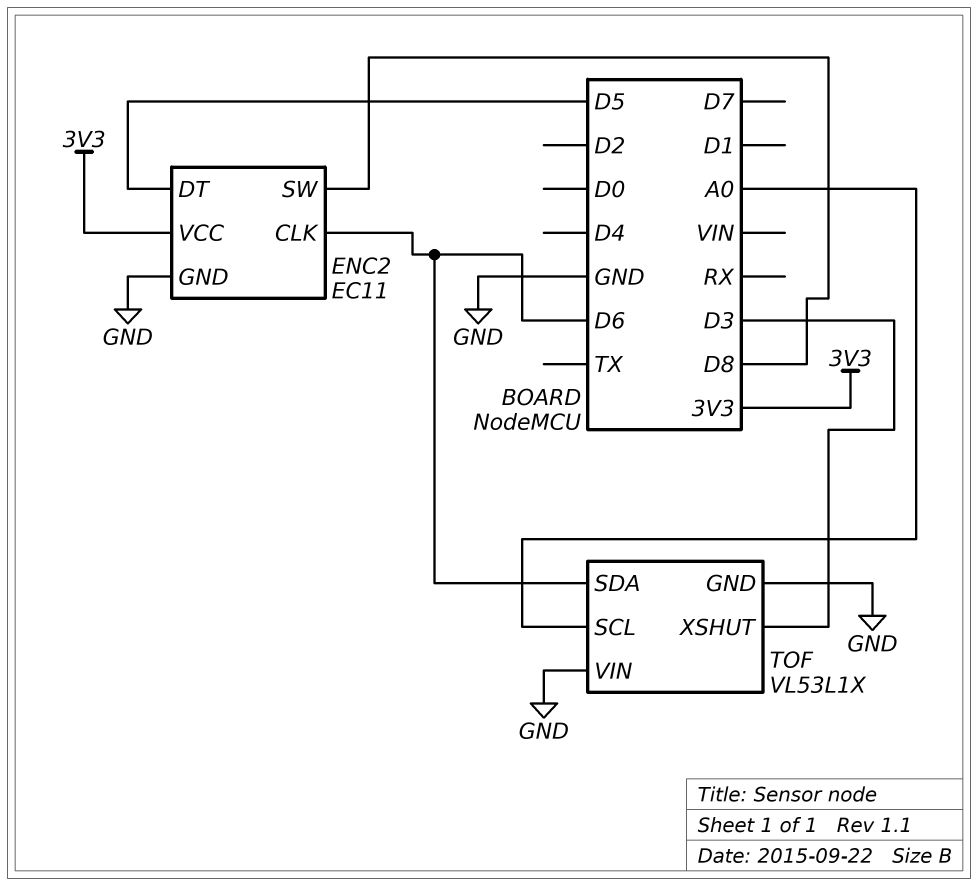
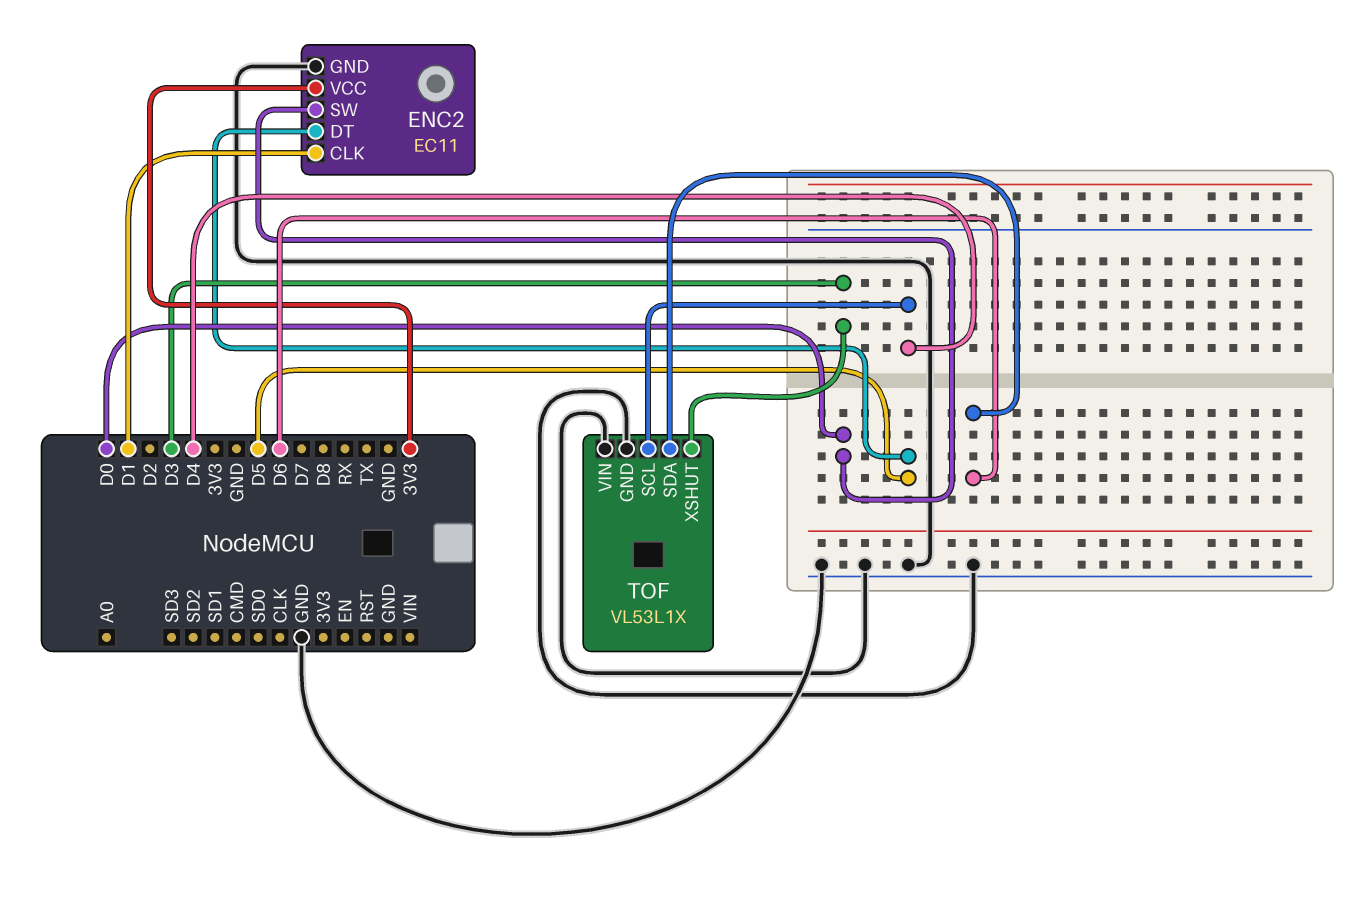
ENC2 pin CLK: D6 -> D1
ENC2 pin SW: D8 -> D0
TOF pin SCL: A0 -> D4

